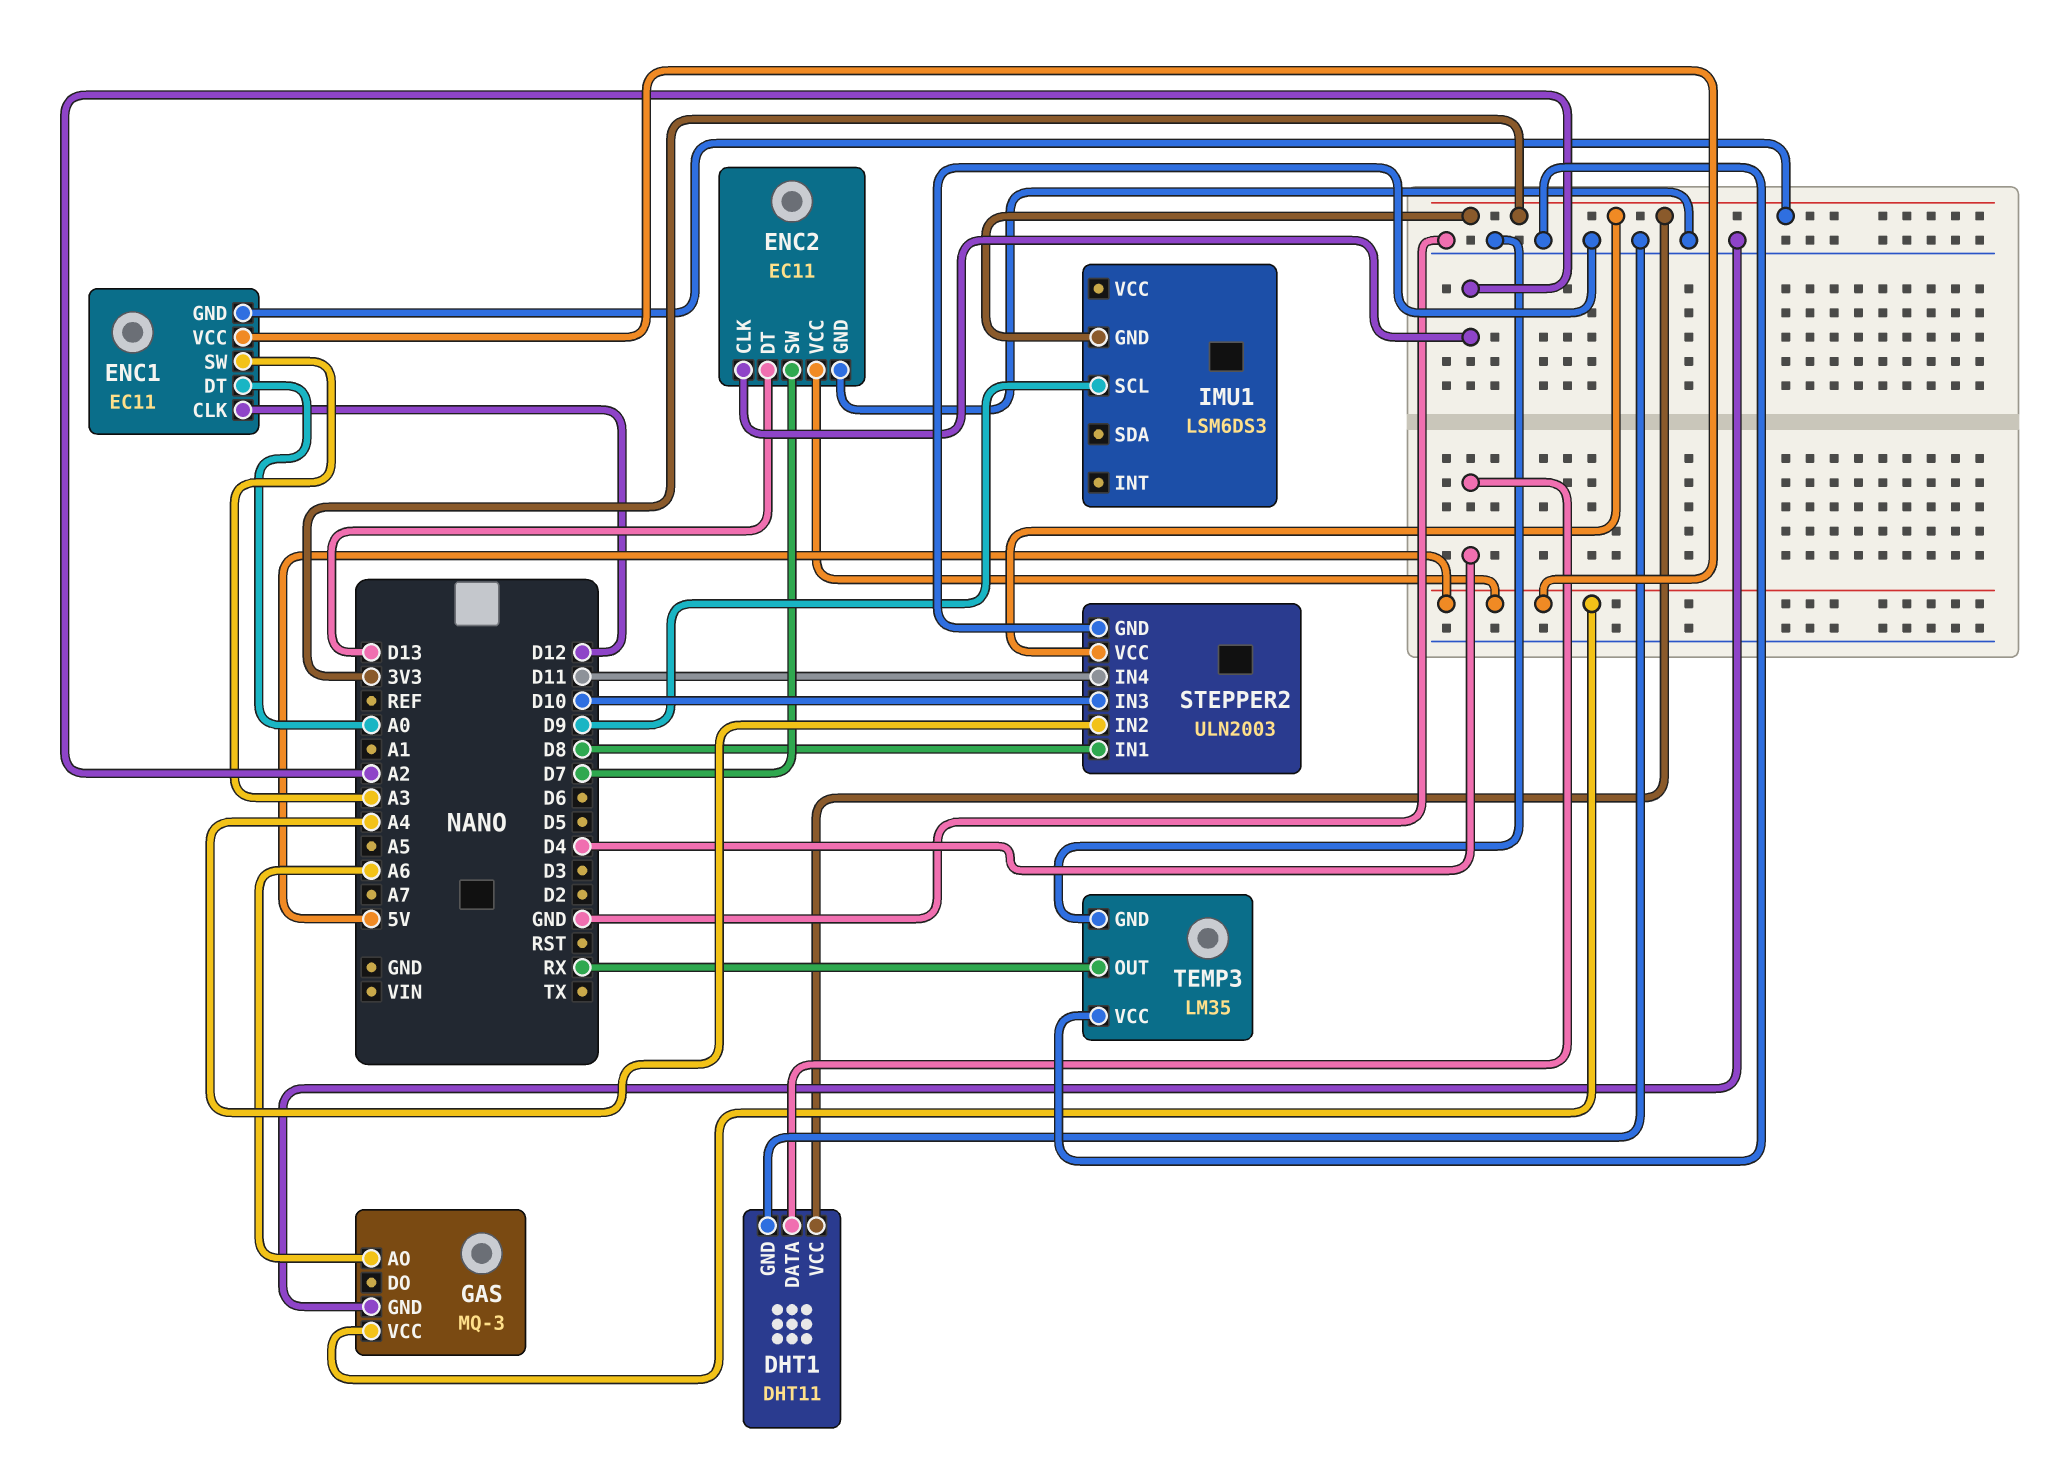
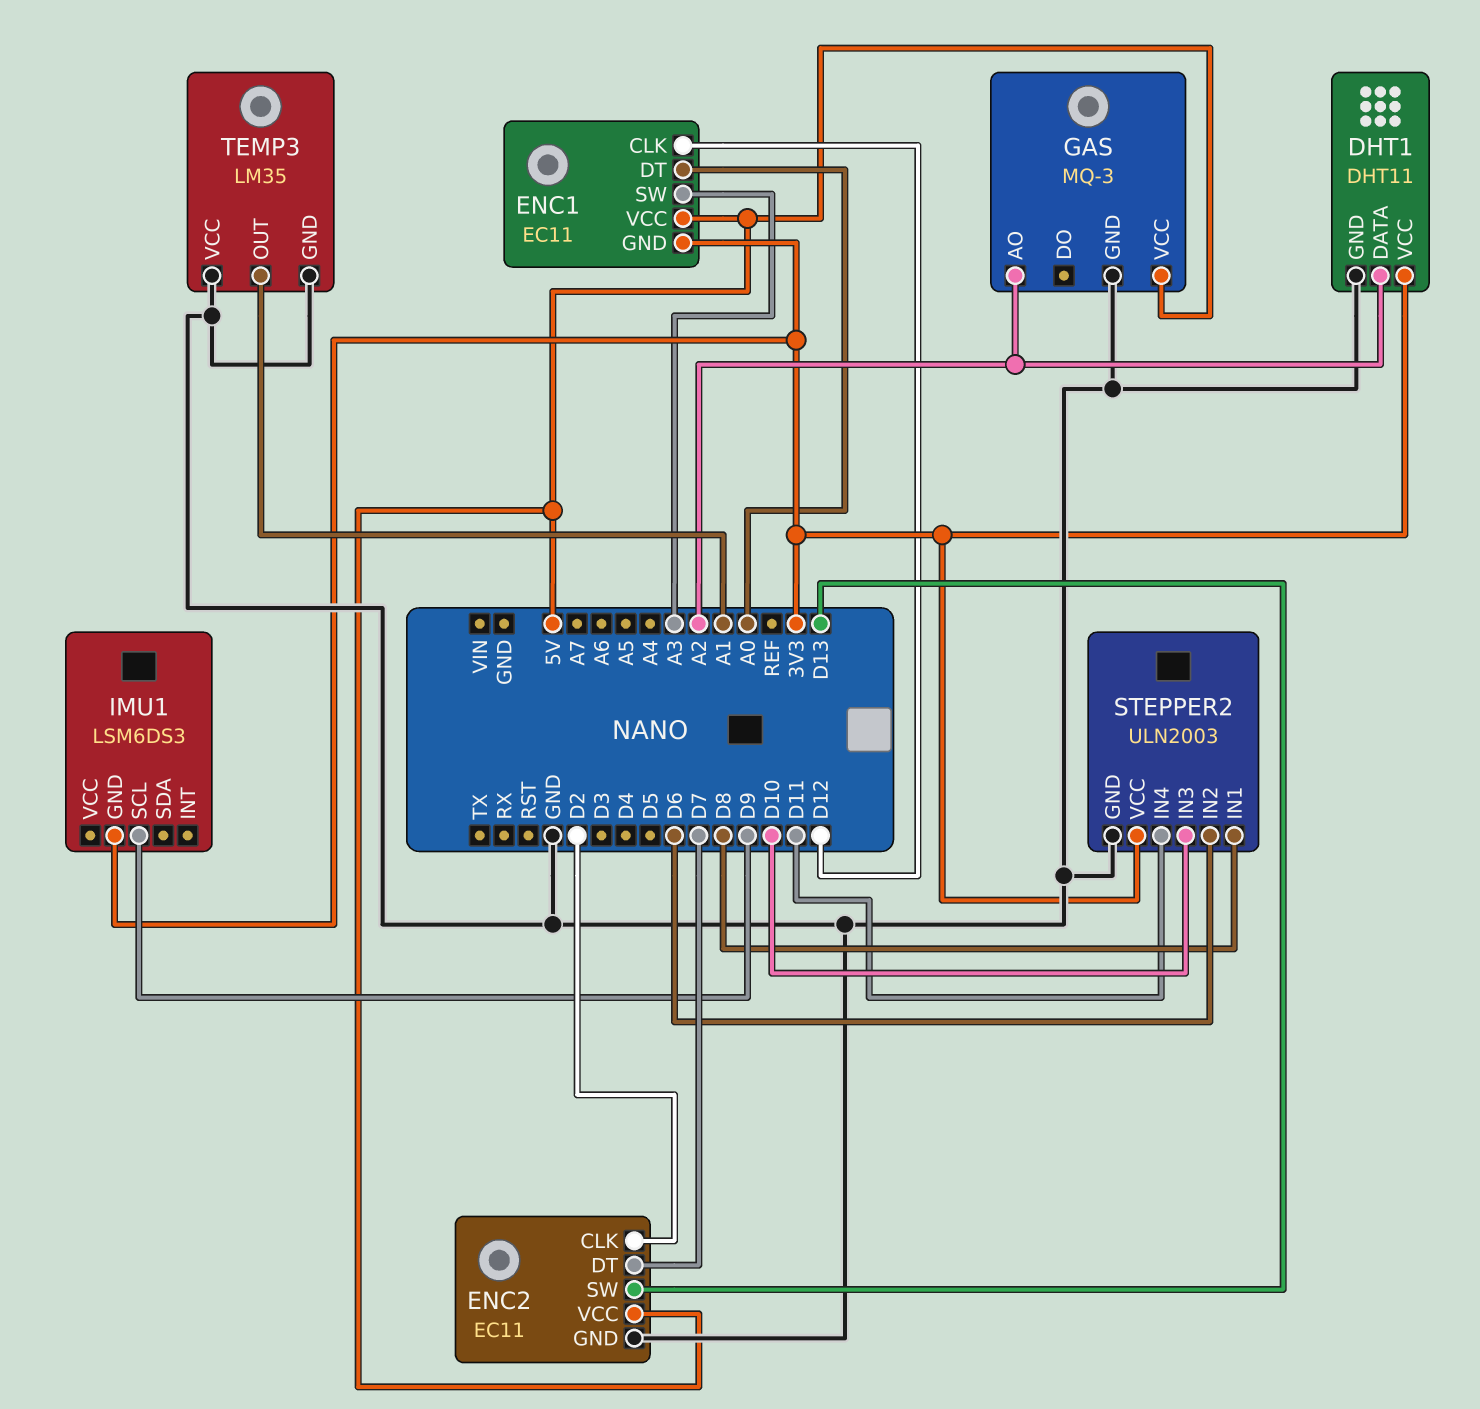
DHT1 pin DATA: D4 -> A2
ENC2 pin CLK: A2 -> D2
ENC2 pin DT: D13 -> D7
ENC2 pin SW: D7 -> D13
GAS pin AO: A6 -> A2
STEPPER2 pin IN2: A4 -> D6
TEMP3 pin OUT: RX -> A1

